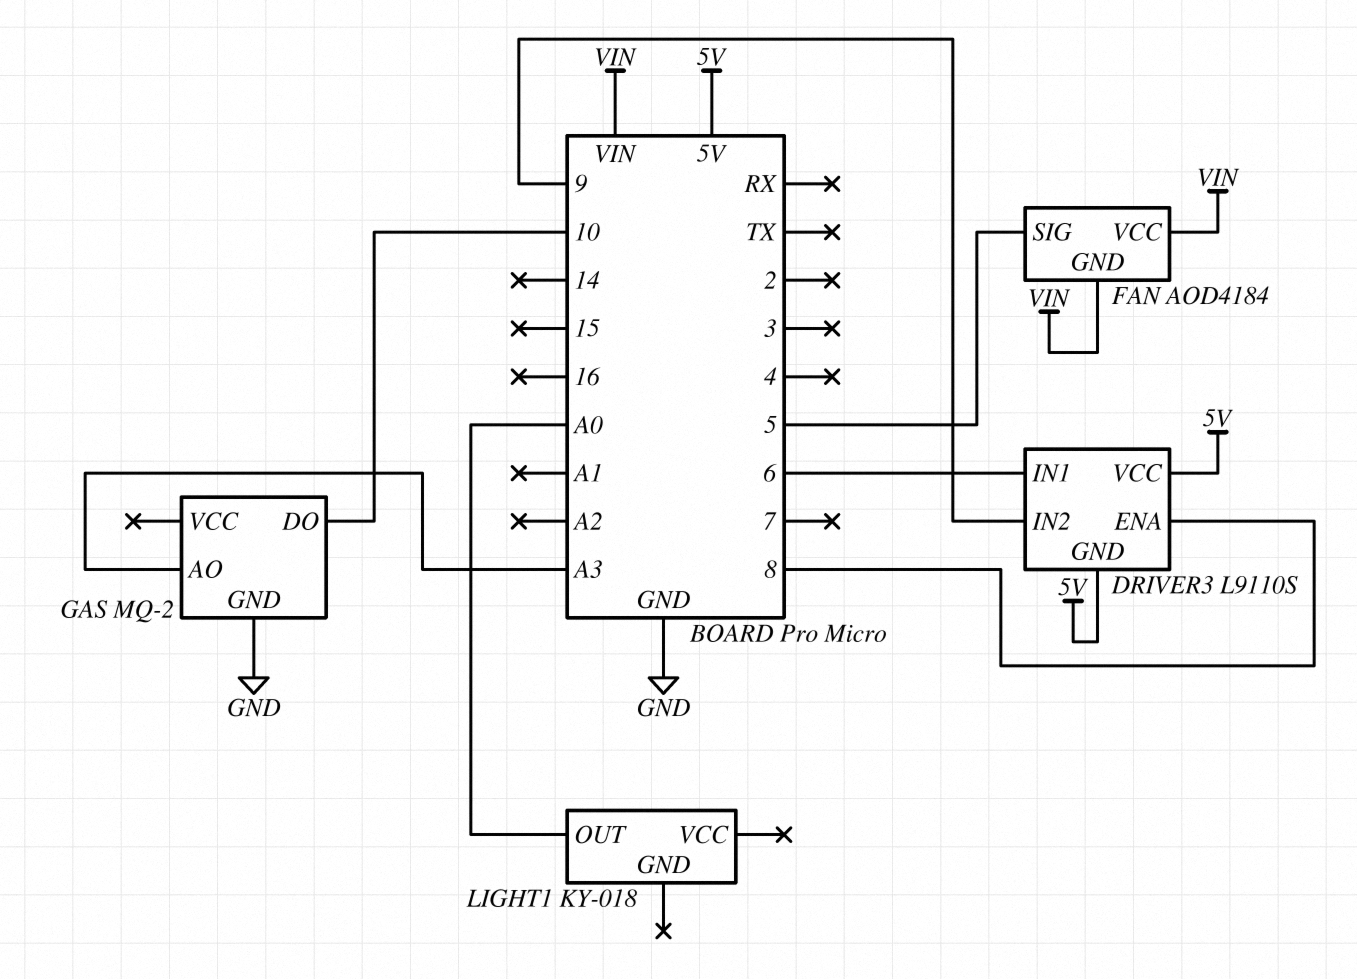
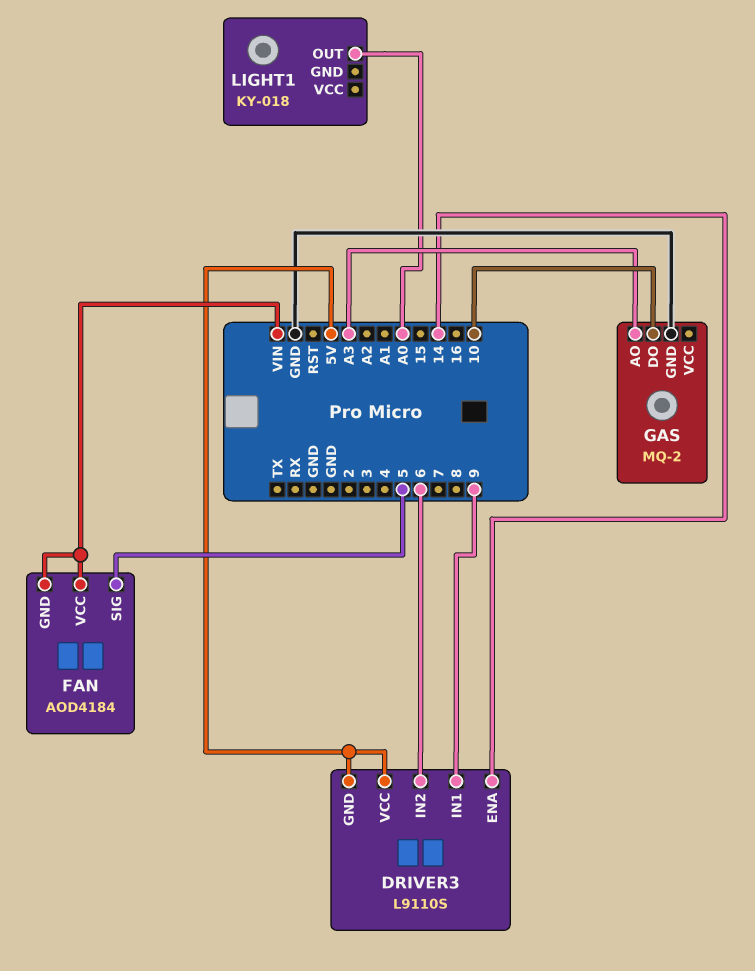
DRIVER3 pin ENA: 8 -> 14
DRIVER3 pin IN1: 6 -> 9
DRIVER3 pin IN2: 9 -> 6

